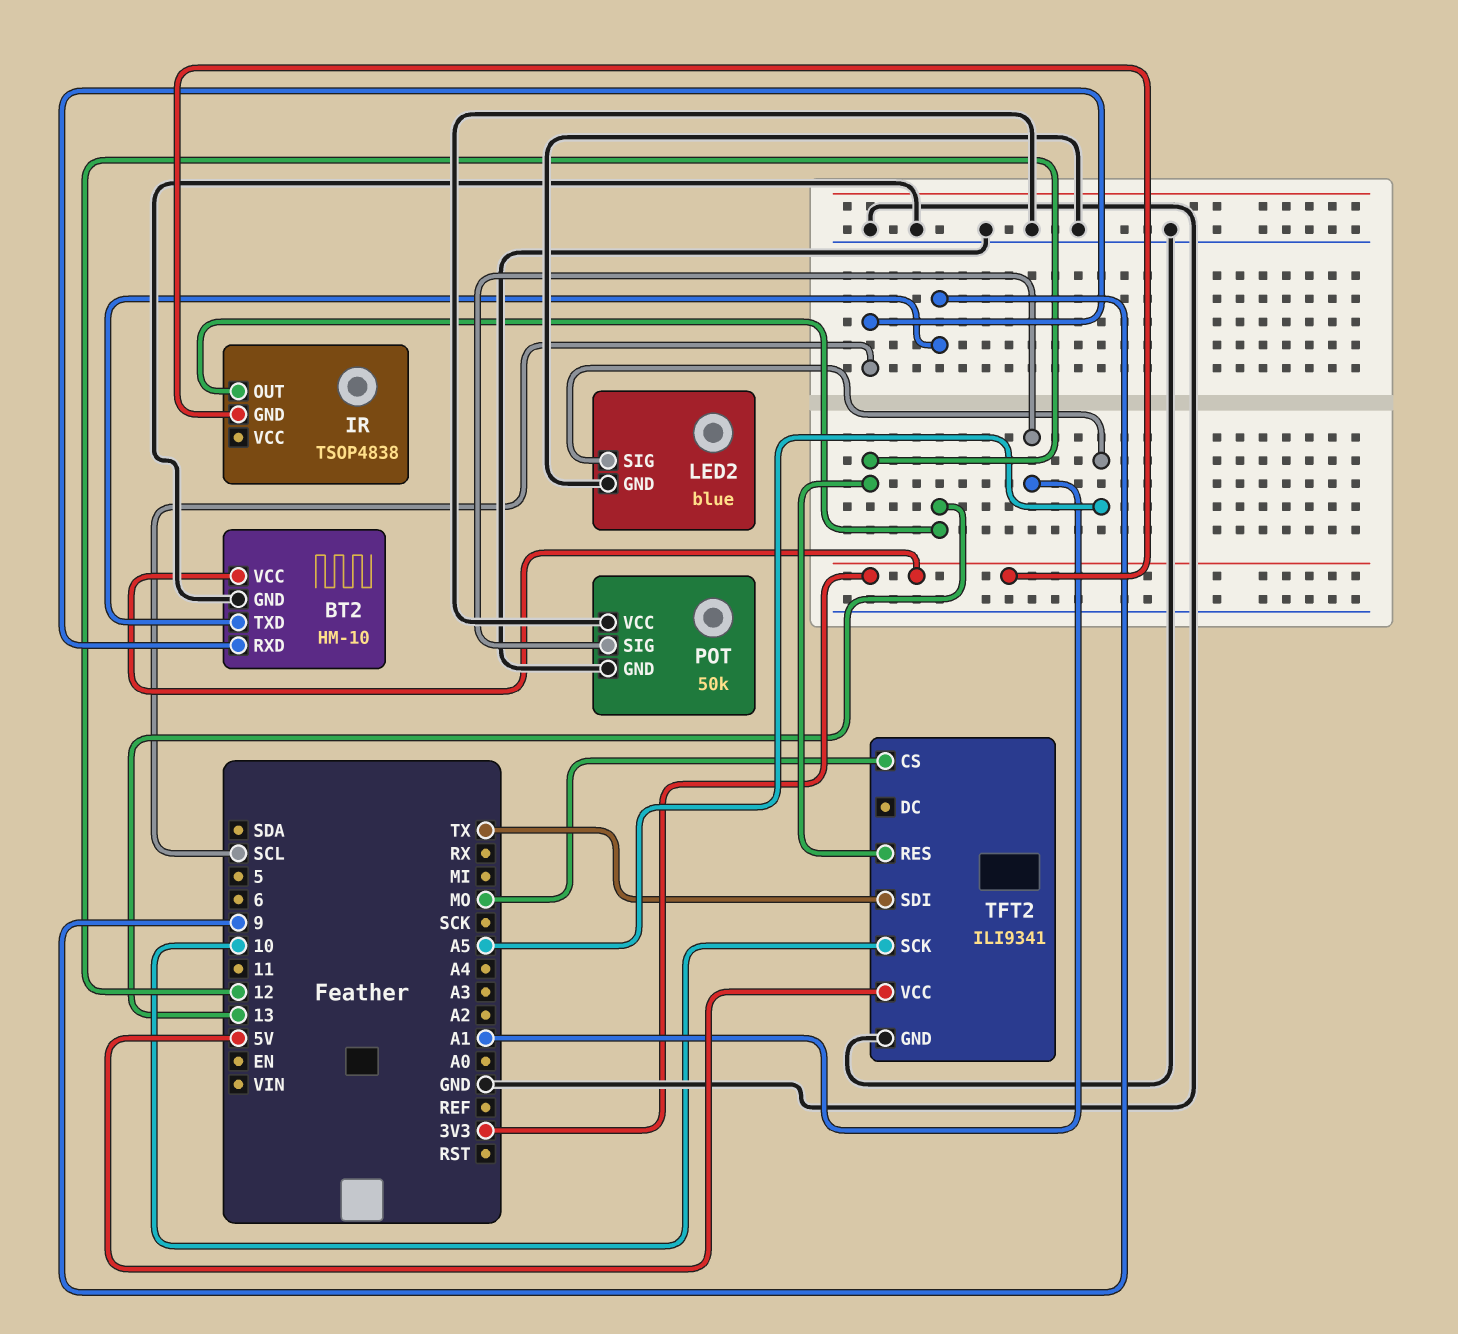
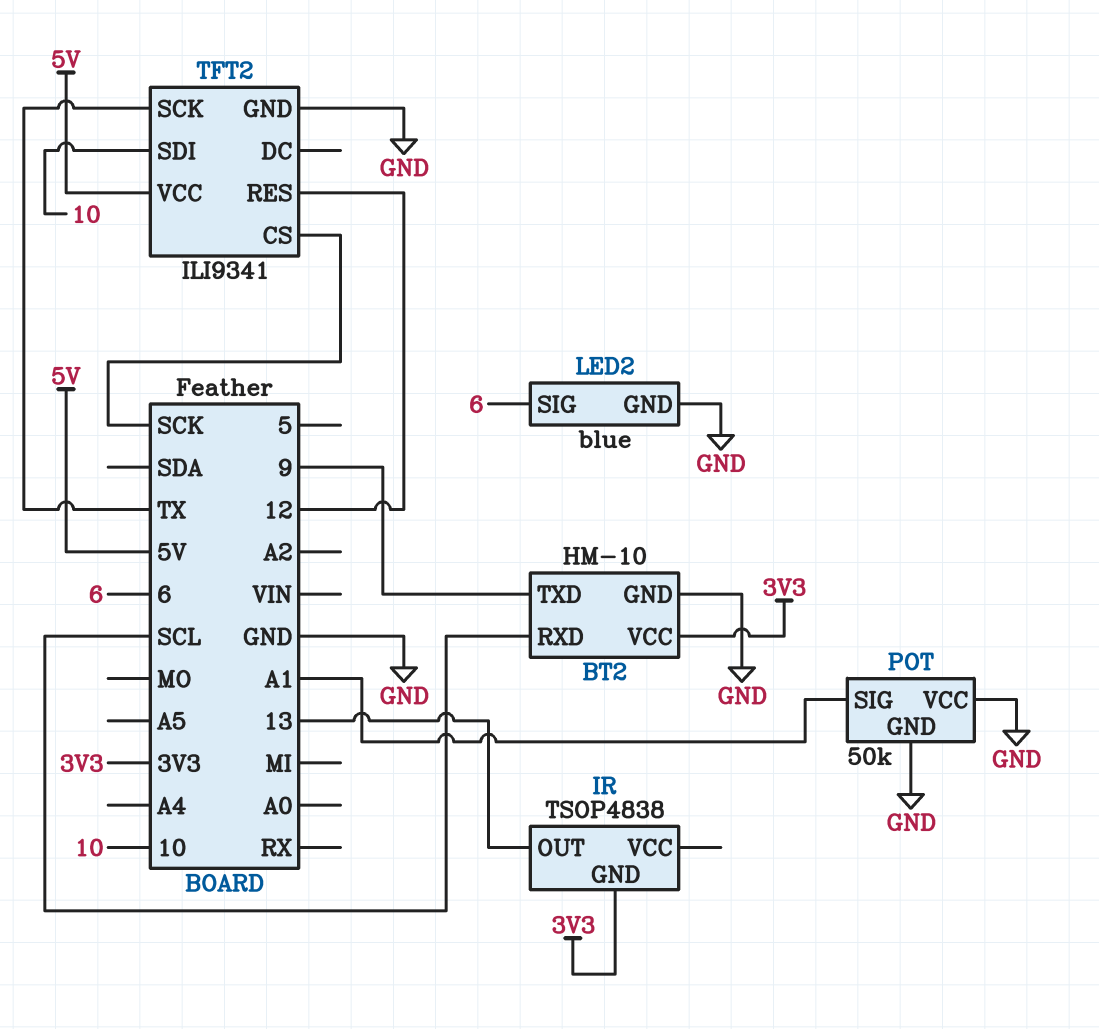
LED2 pin SIG: A5 -> 6
TFT2 pin CS: MO -> SCK
TFT2 pin SCK: 10 -> TX
TFT2 pin SDI: TX -> 10

